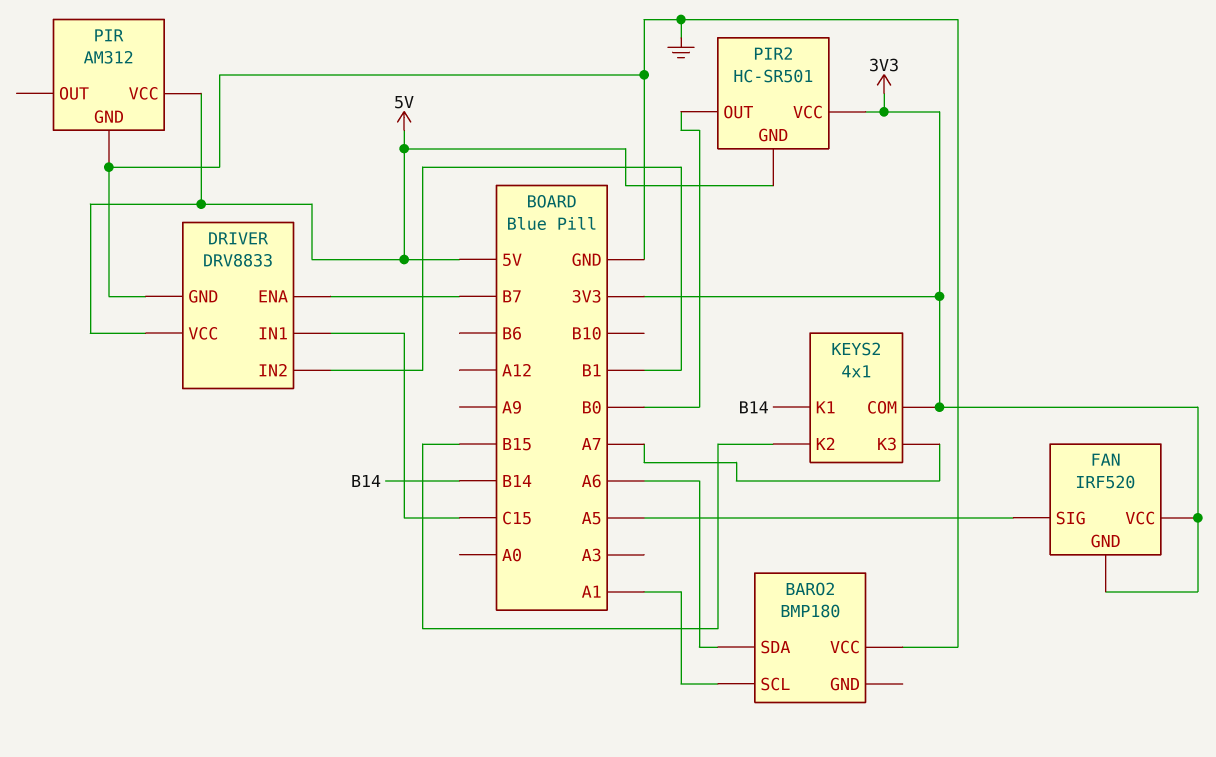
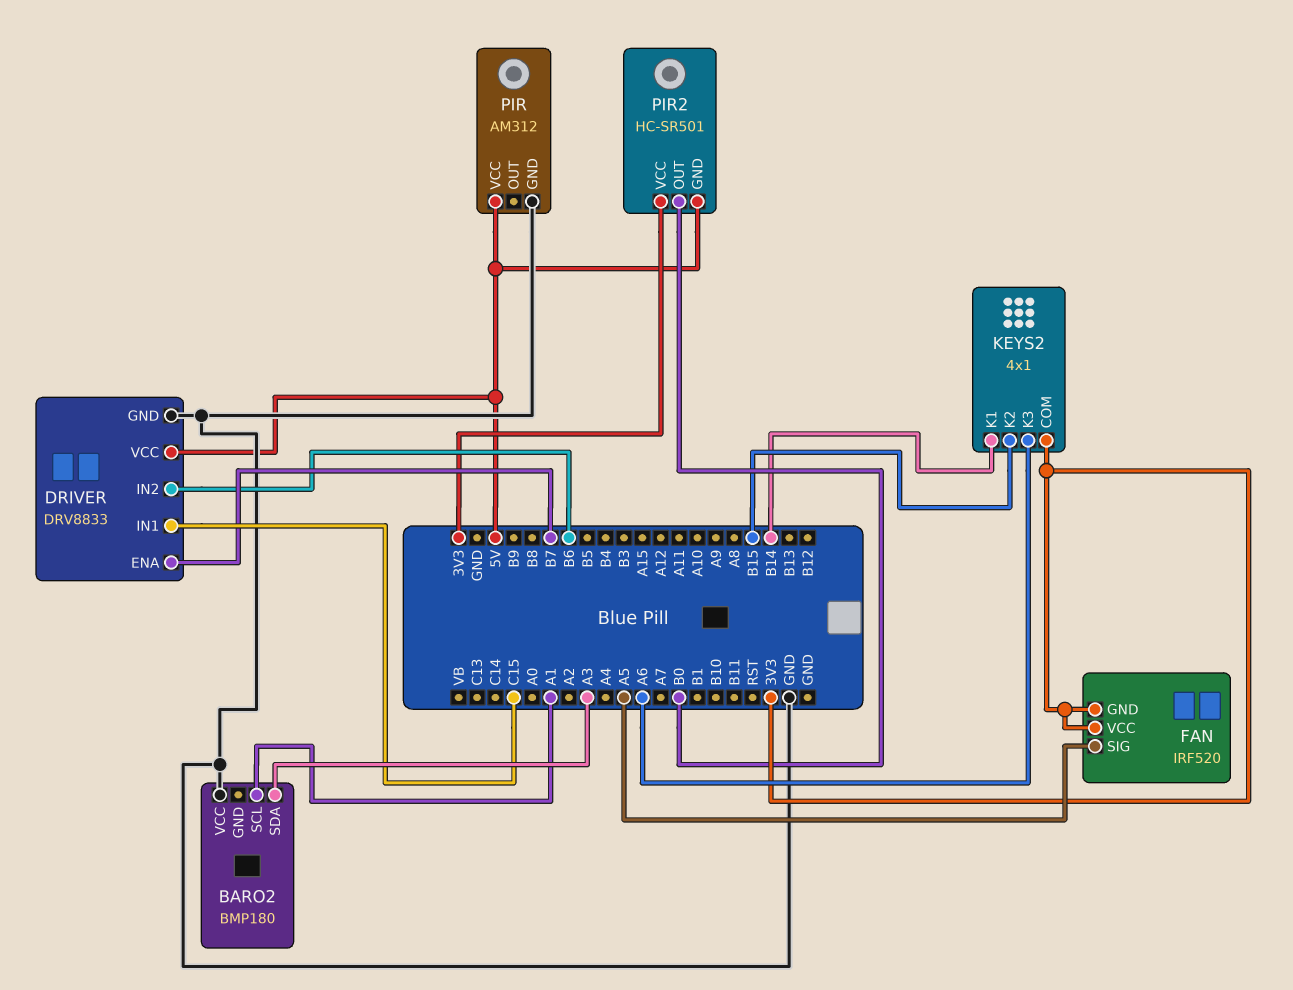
BARO2 pin SDA: A6 -> A3
DRIVER pin IN2: B1 -> B6
KEYS2 pin K3: A7 -> A6

